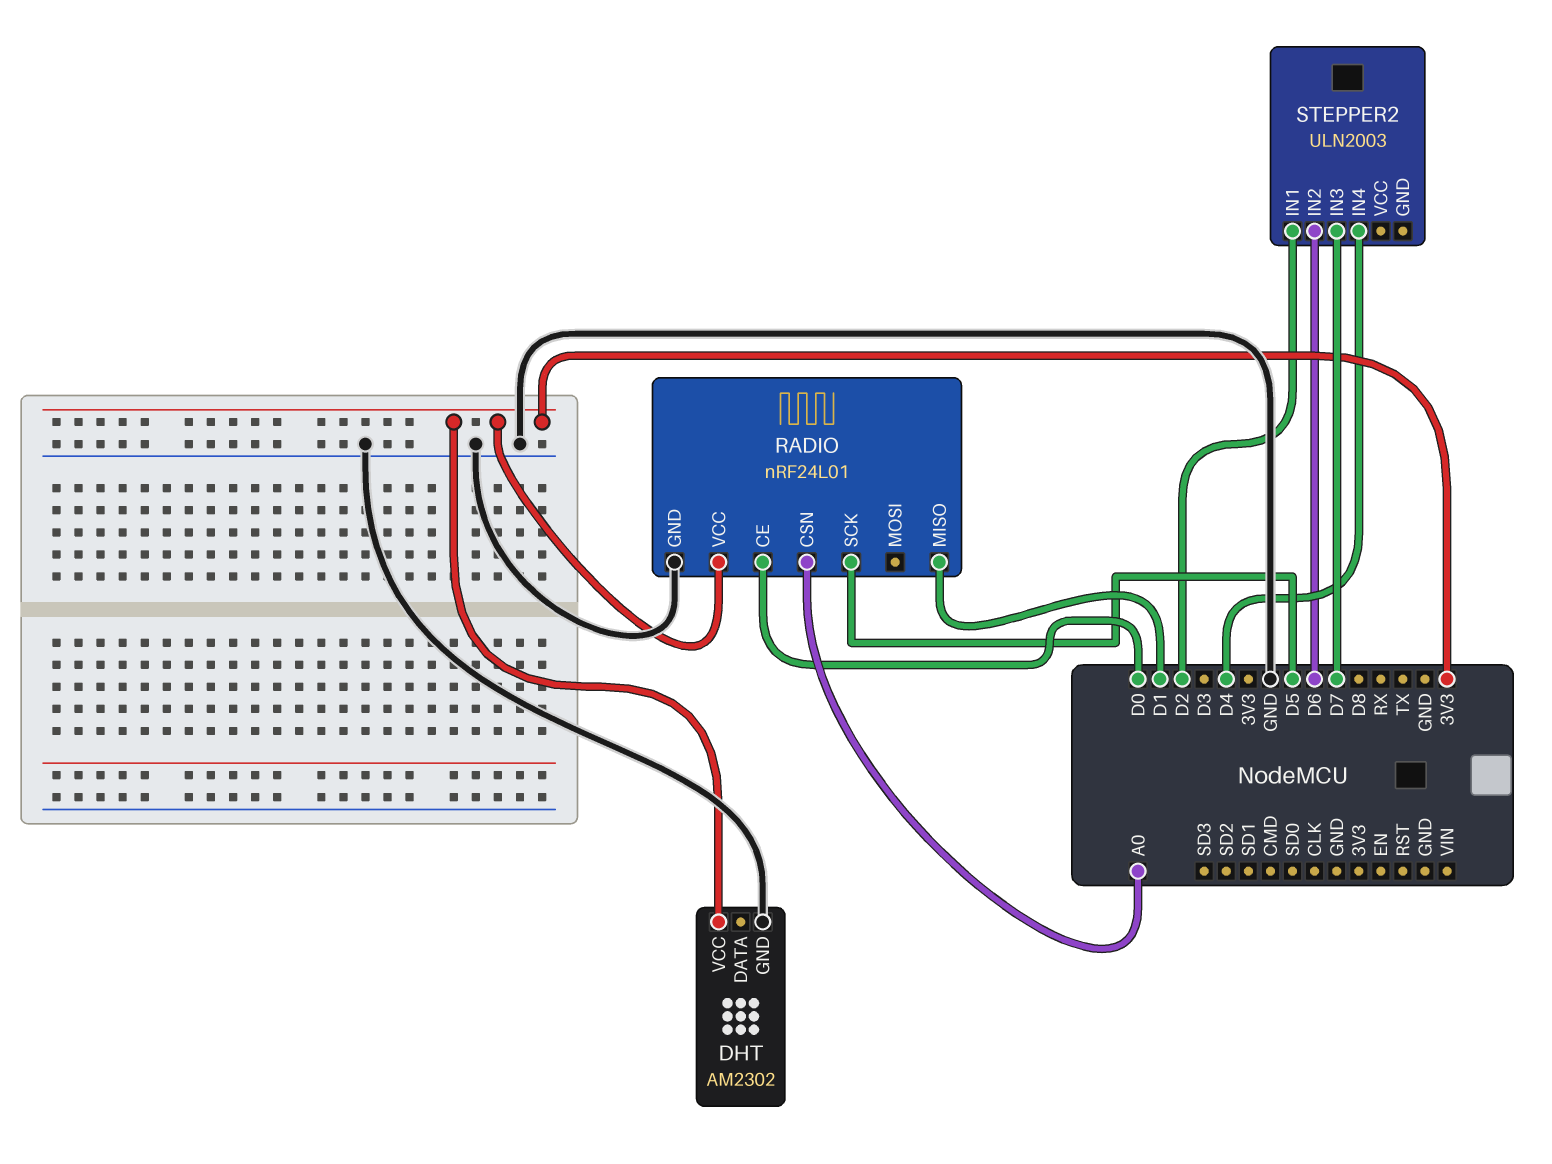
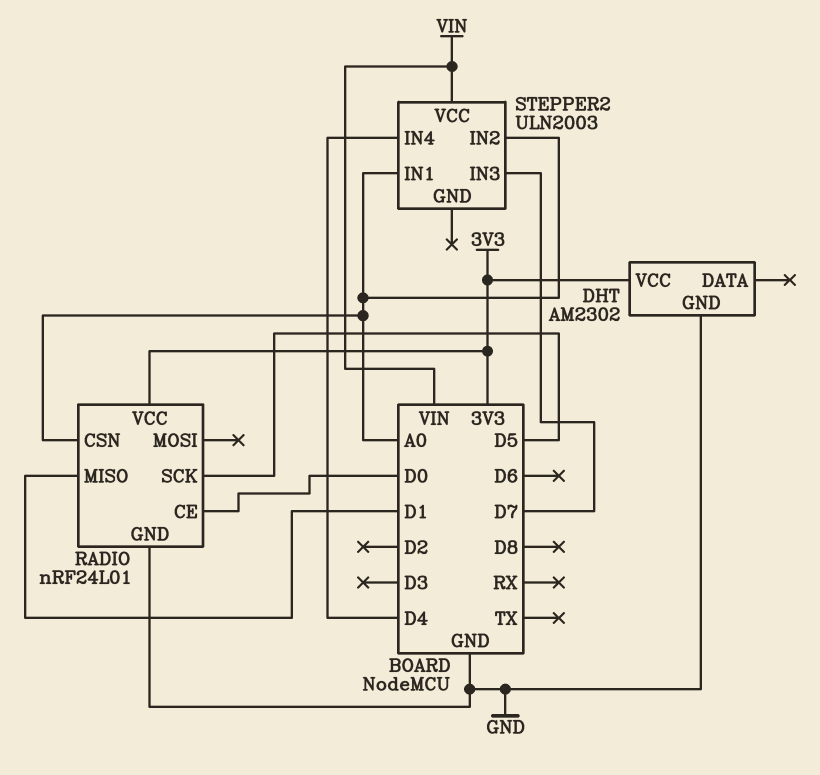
STEPPER2 pin IN1: D2 -> A0
STEPPER2 pin IN2: D6 -> A0
STEPPER2 pin VCC: none -> VIN

